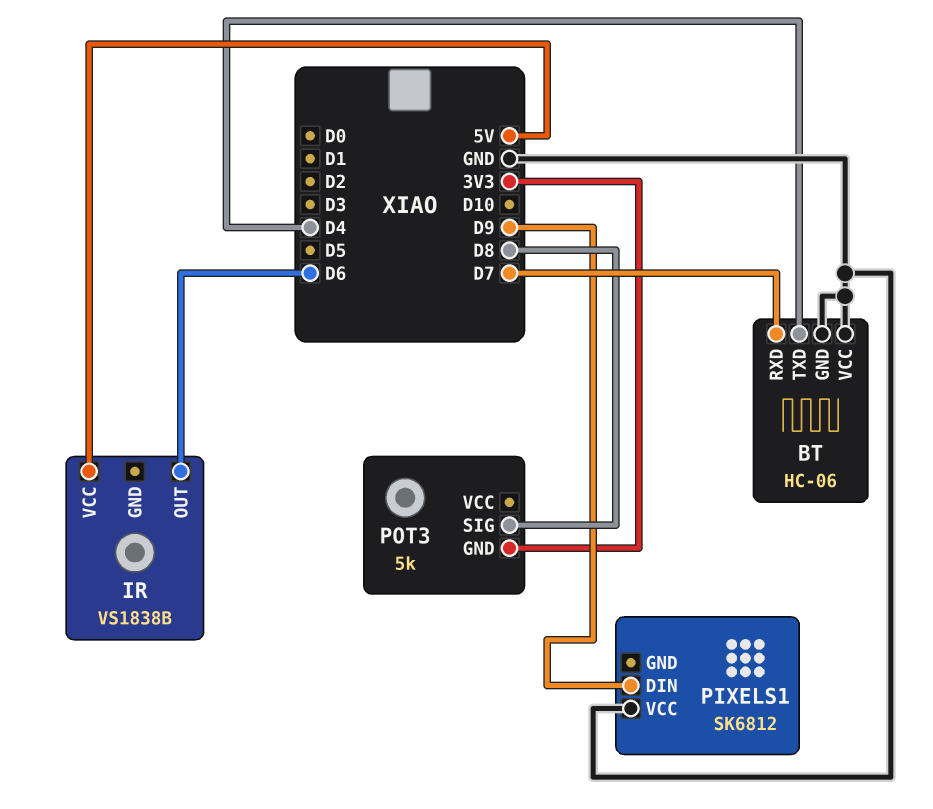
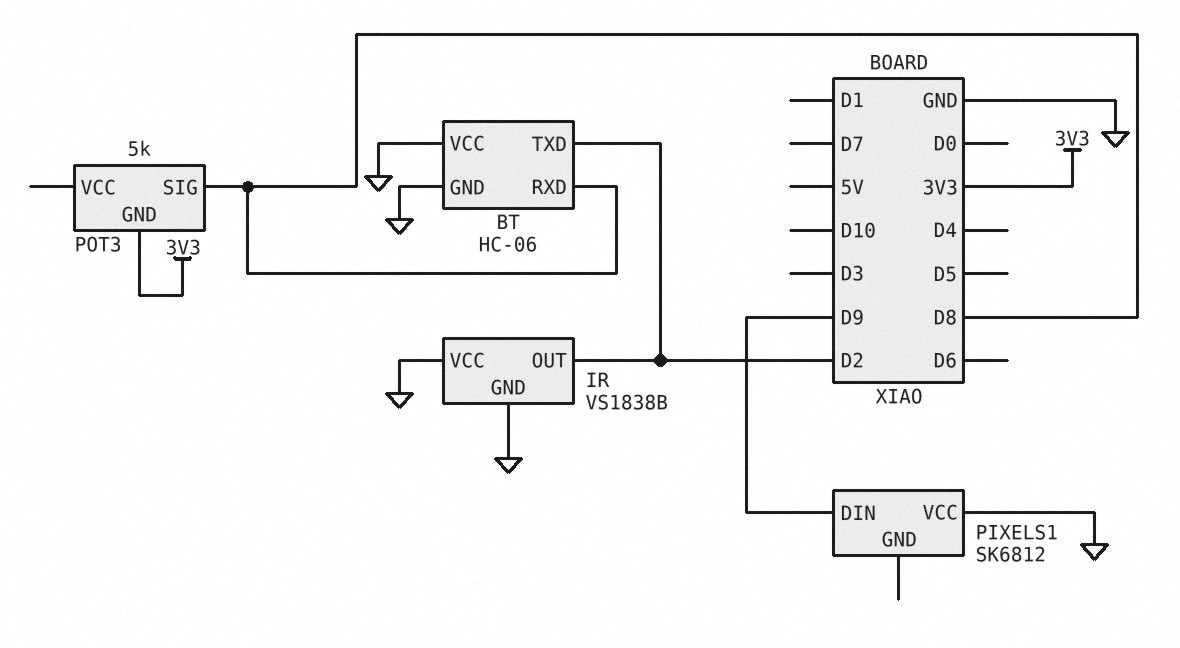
BT pin RXD: D7 -> D8
BT pin TXD: D4 -> D2
IR pin GND: none -> GND
IR pin OUT: D6 -> D2
IR pin VCC: 5V -> GND

